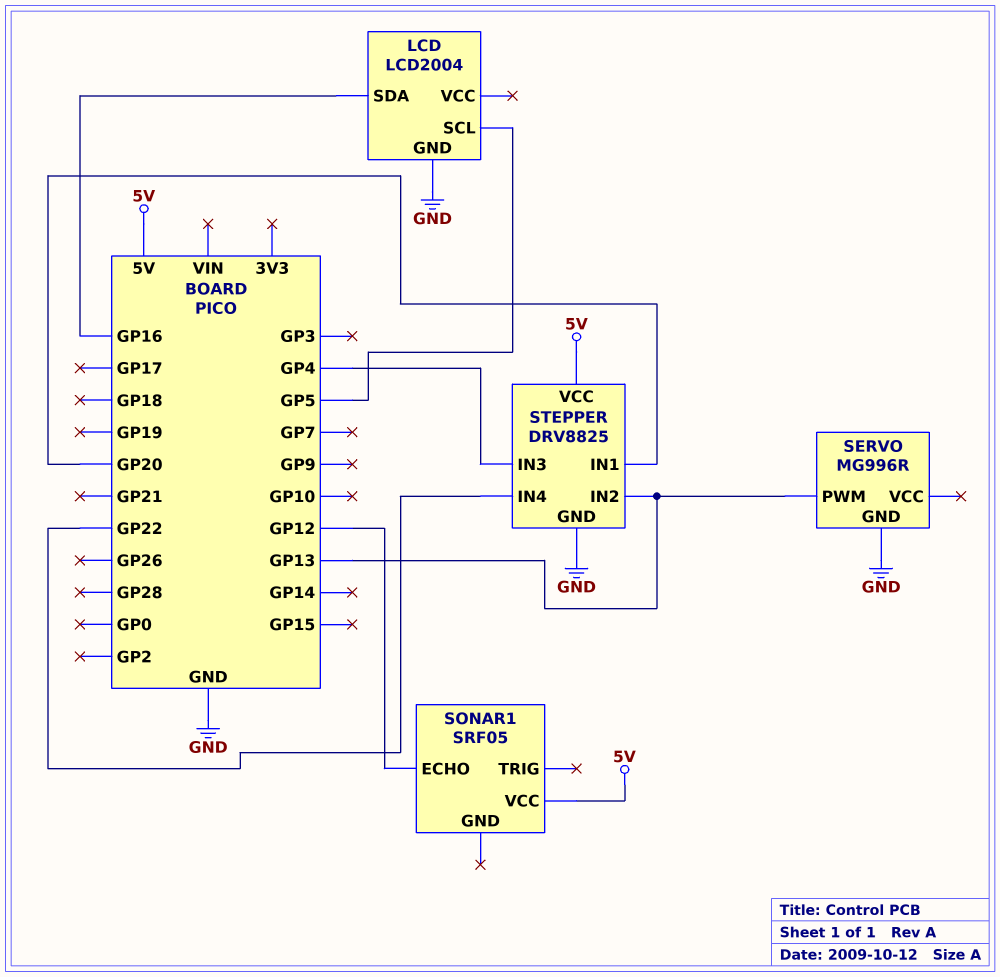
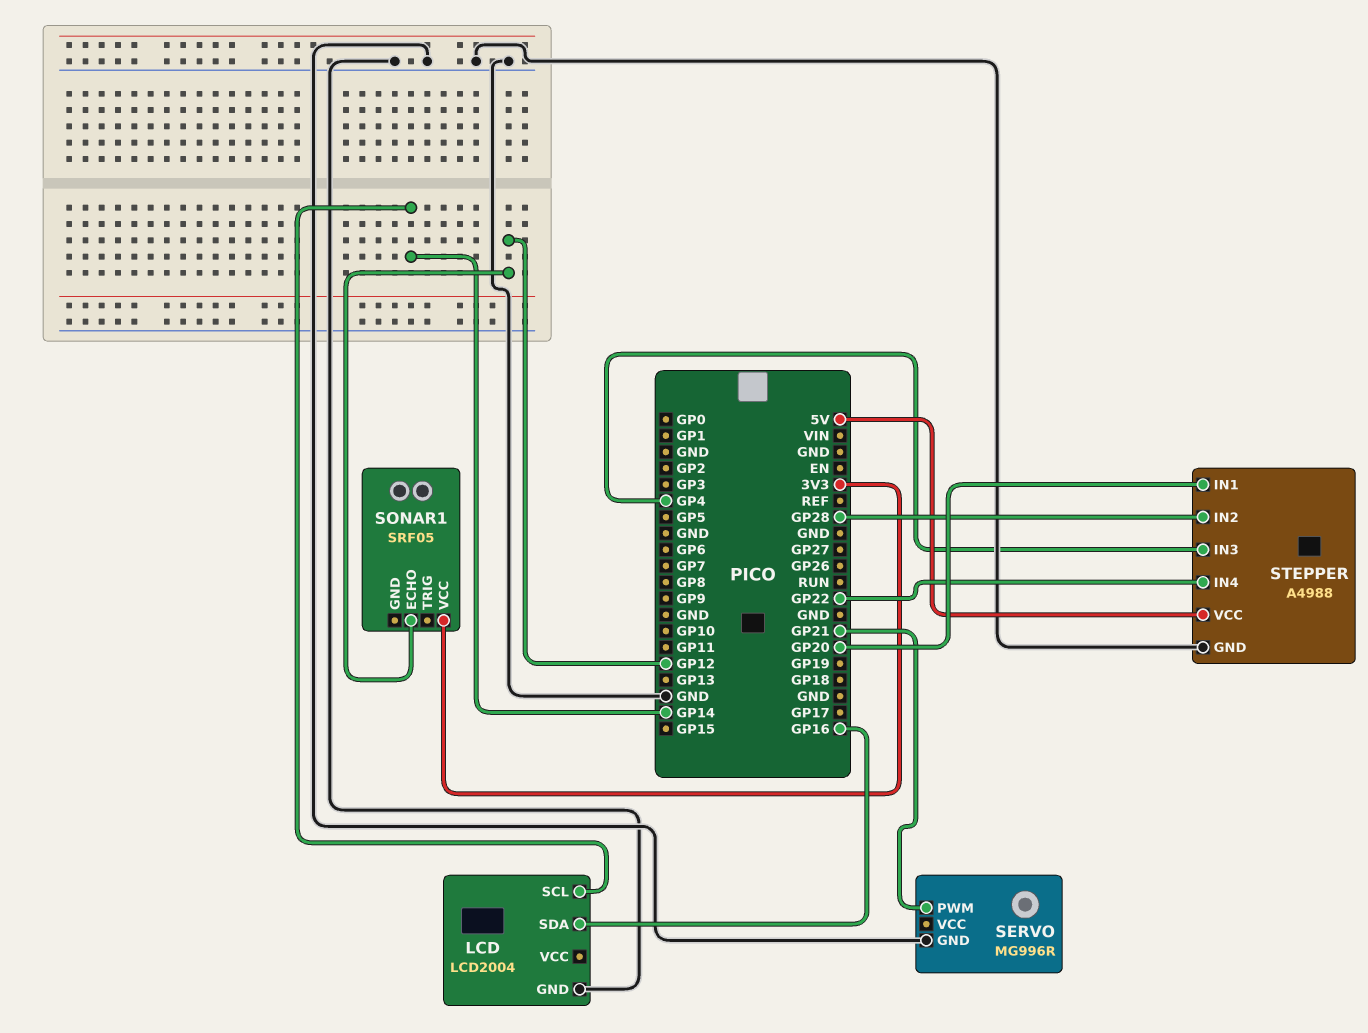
LCD pin SCL: GP5 -> GP14
SERVO pin PWM: GP13 -> GP21
SONAR1 pin VCC: 5V -> 3V3
STEPPER: DRV8825 -> A4988
STEPPER pin IN2: GP13 -> GP28

